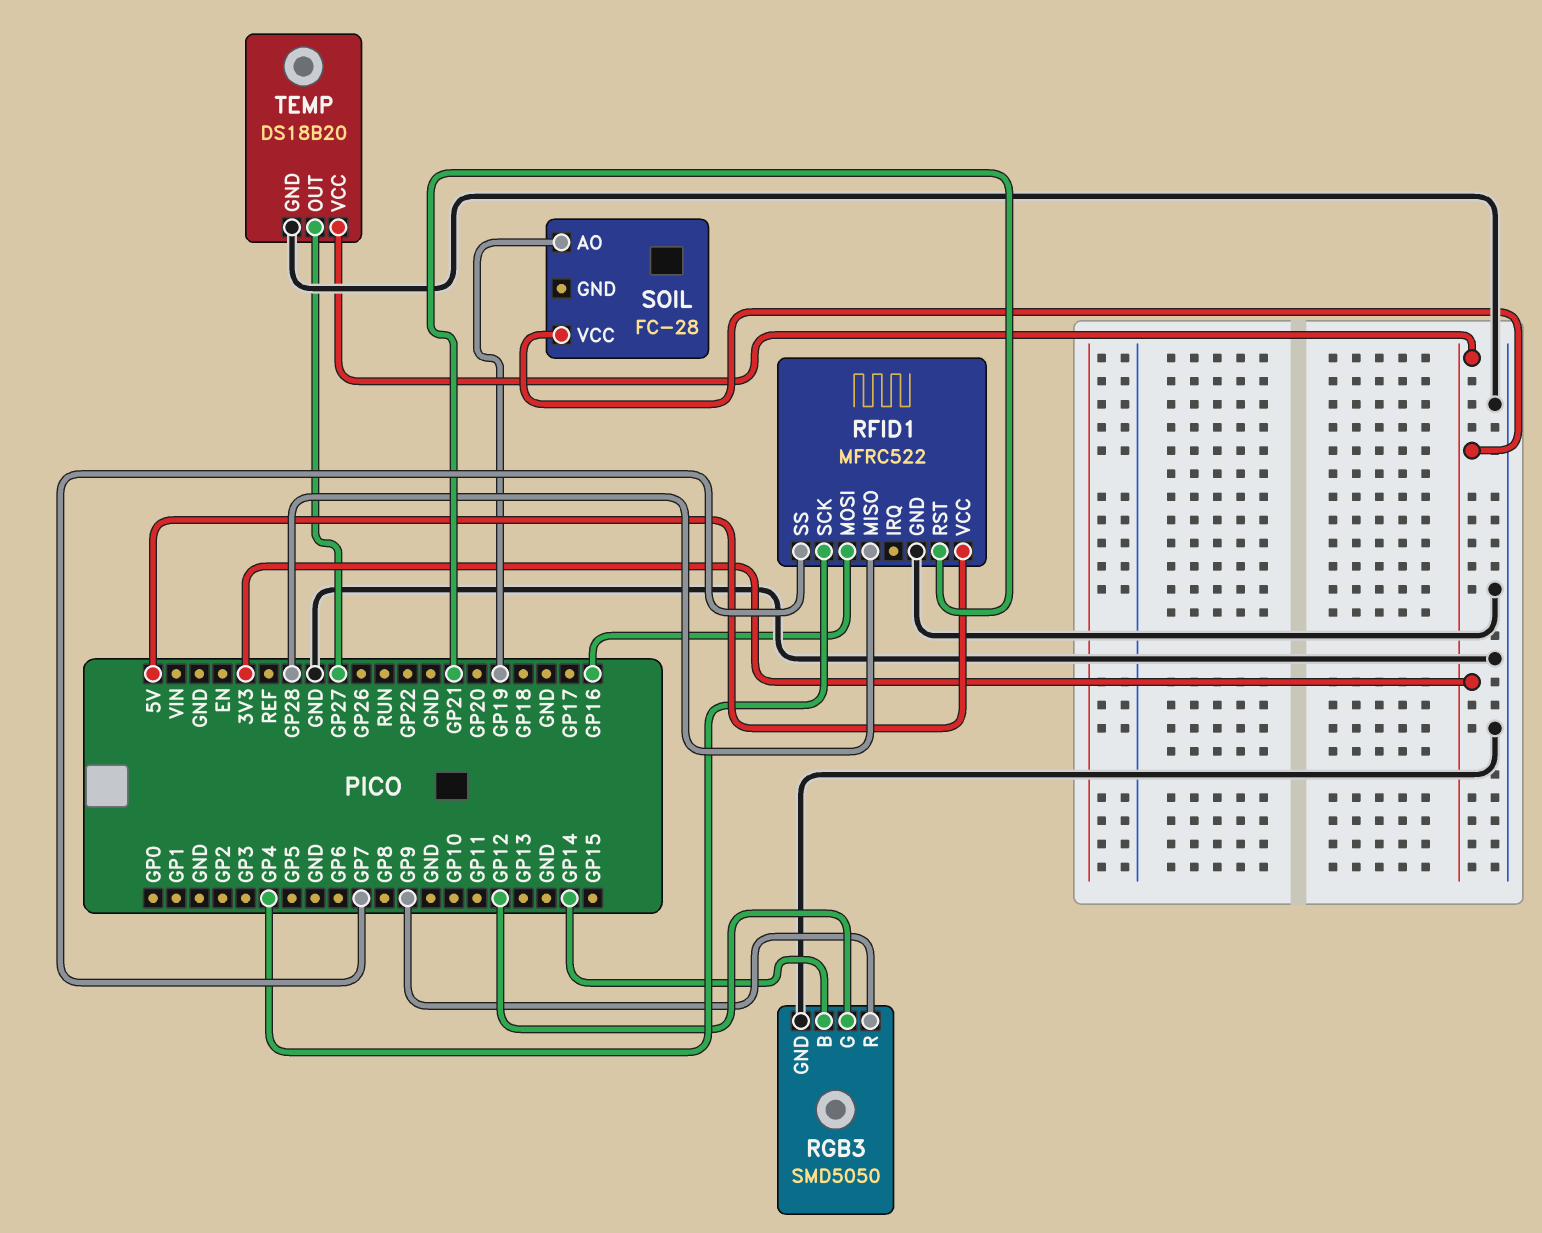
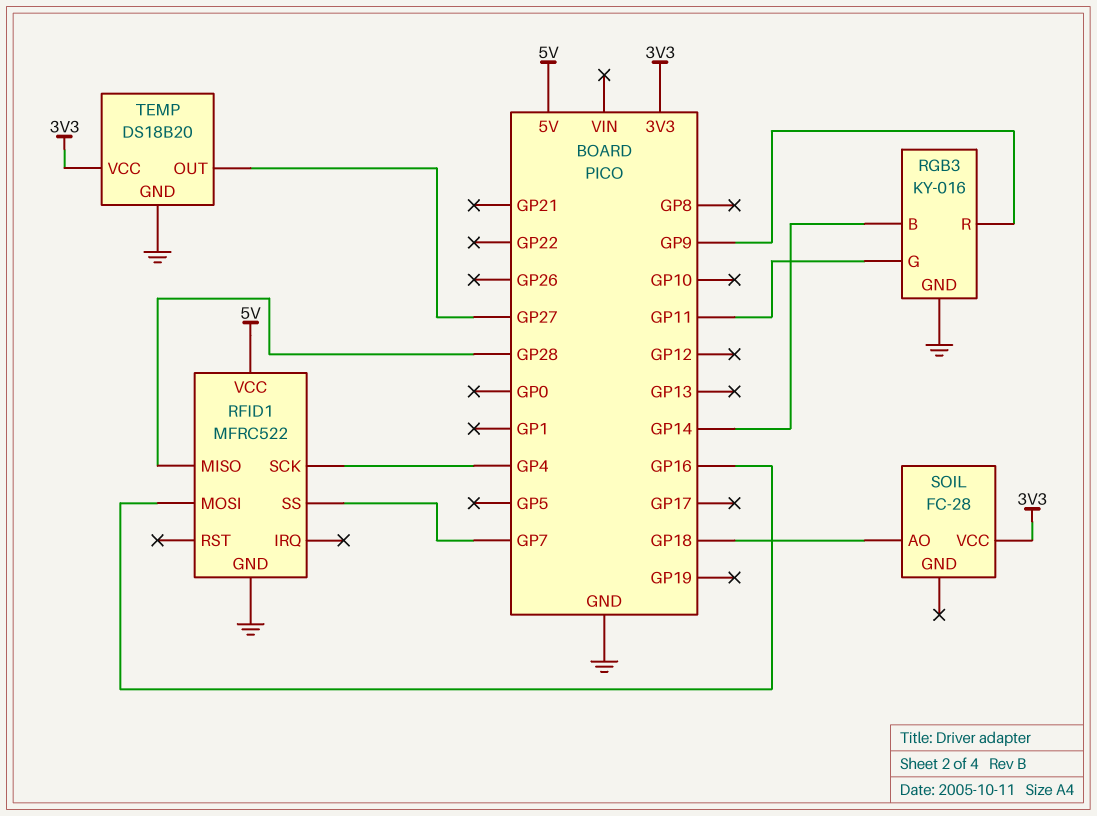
RFID1 pin RST: GP21 -> none
RGB3: SMD5050 -> KY-016
RGB3 pin G: GP12 -> GP11
SOIL pin AO: GP19 -> GP18

